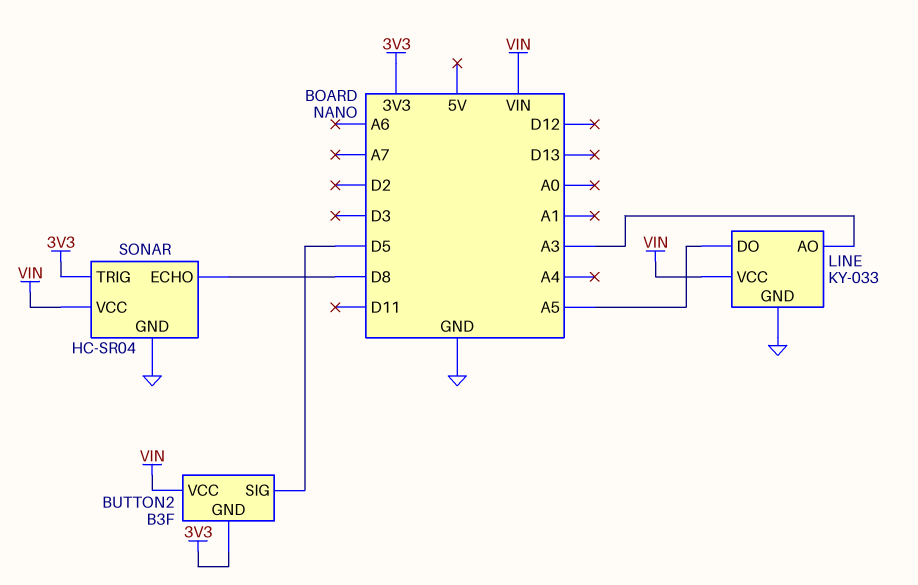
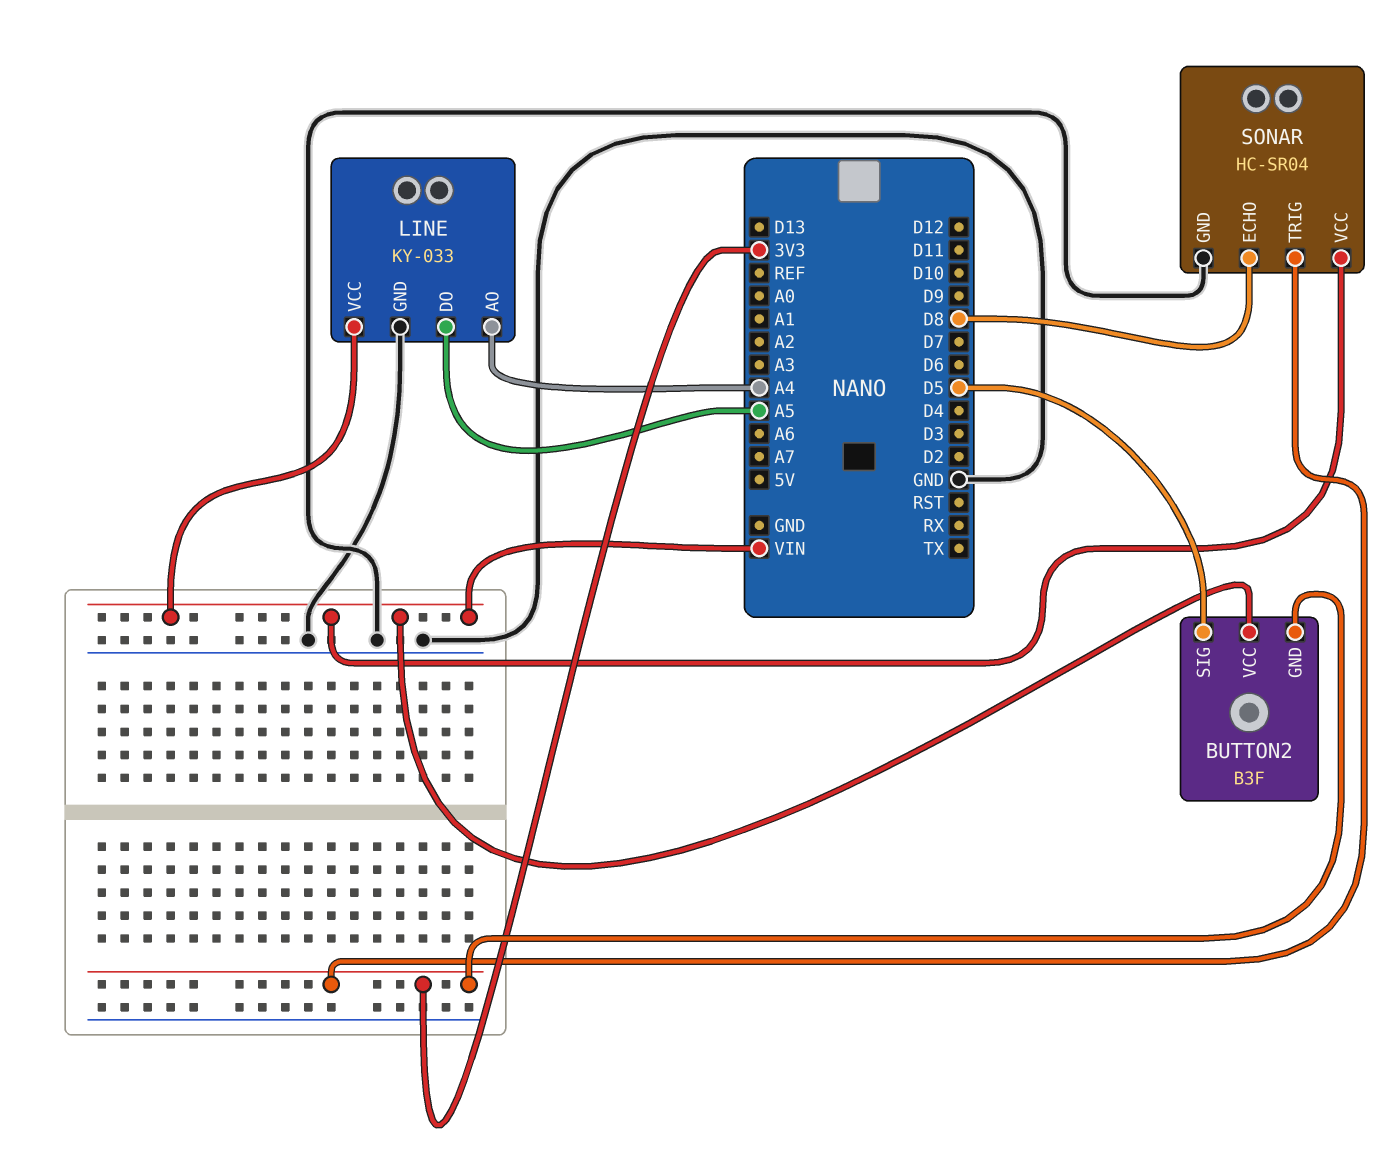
LINE pin AO: A3 -> A4

